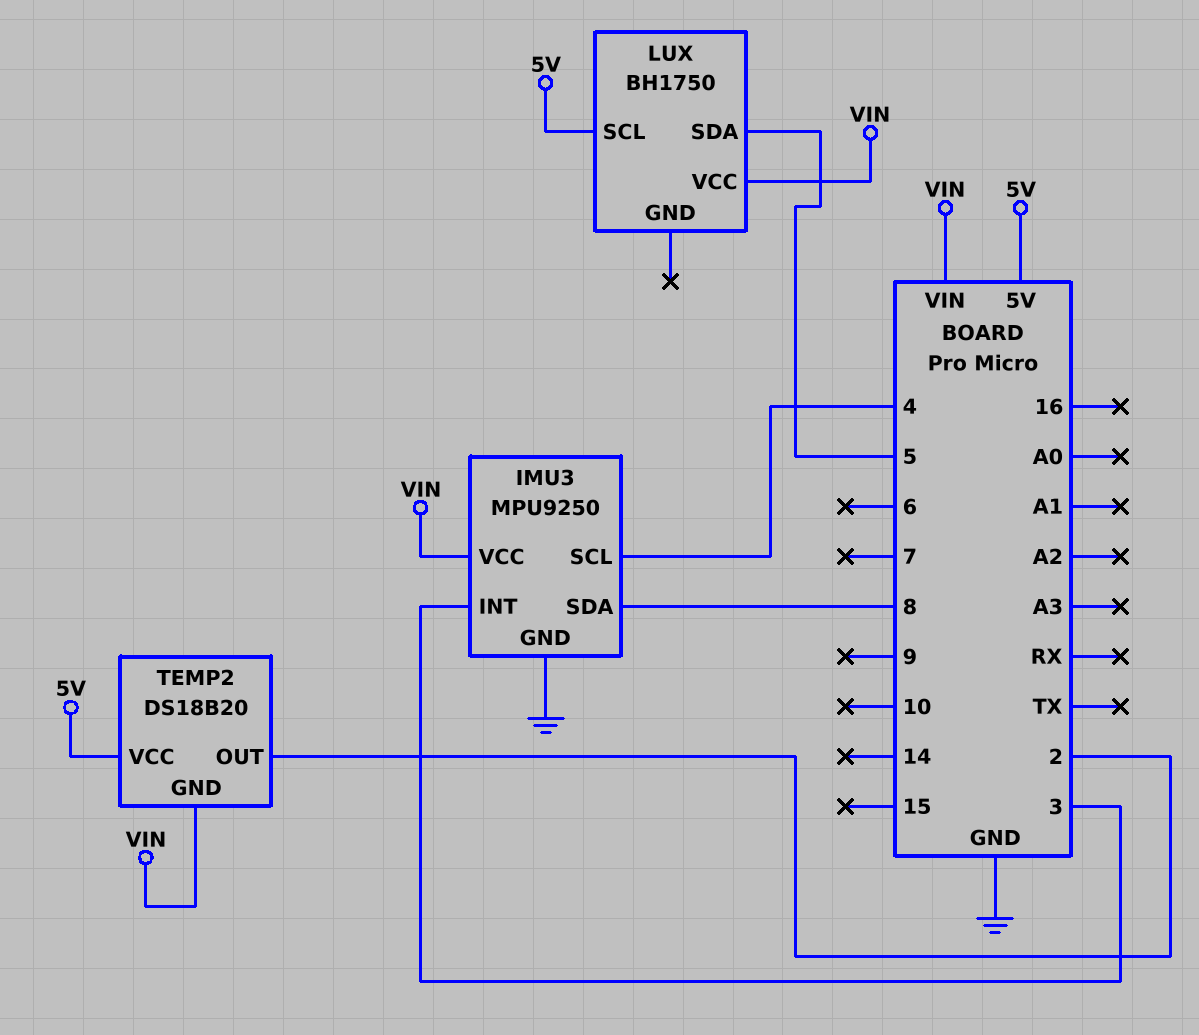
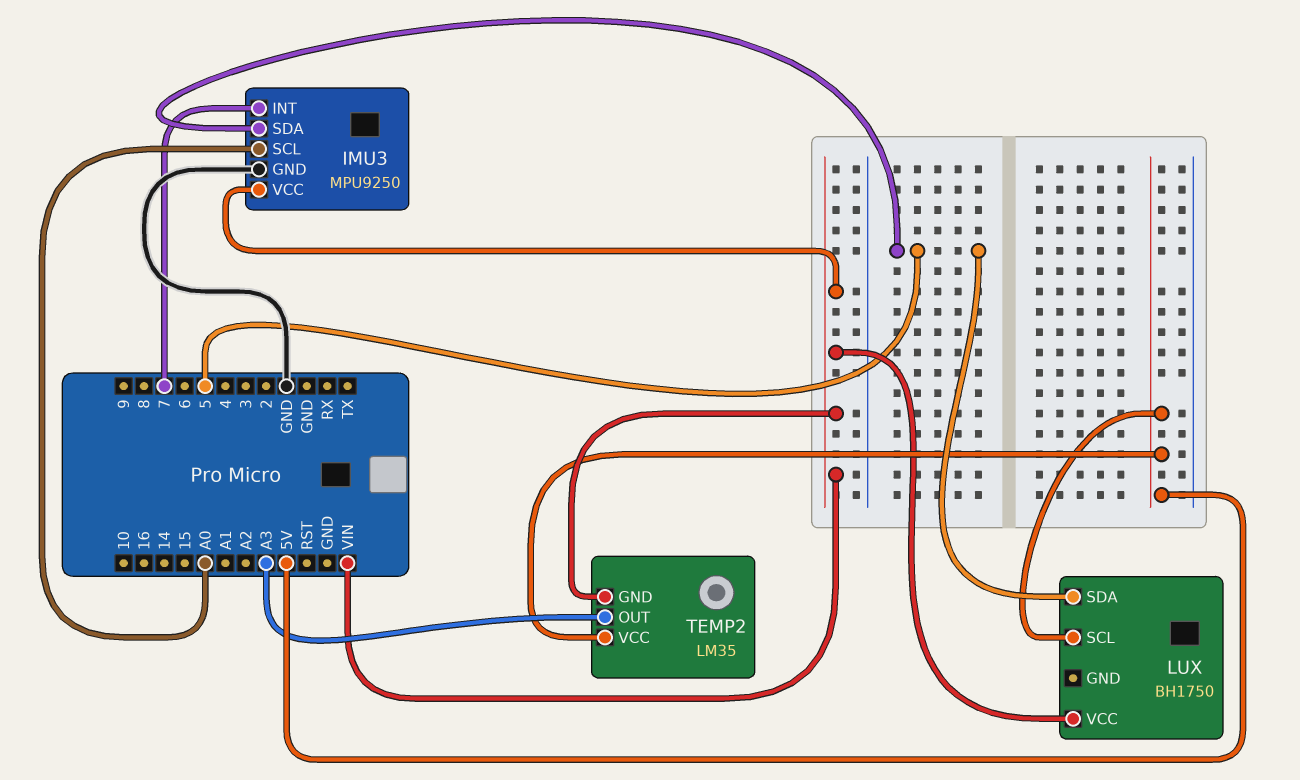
IMU3 pin INT: 3 -> 7
IMU3 pin SCL: 4 -> A0
IMU3 pin SDA: 8 -> 5
TEMP2: DS18B20 -> LM35
TEMP2 pin OUT: 2 -> A3

